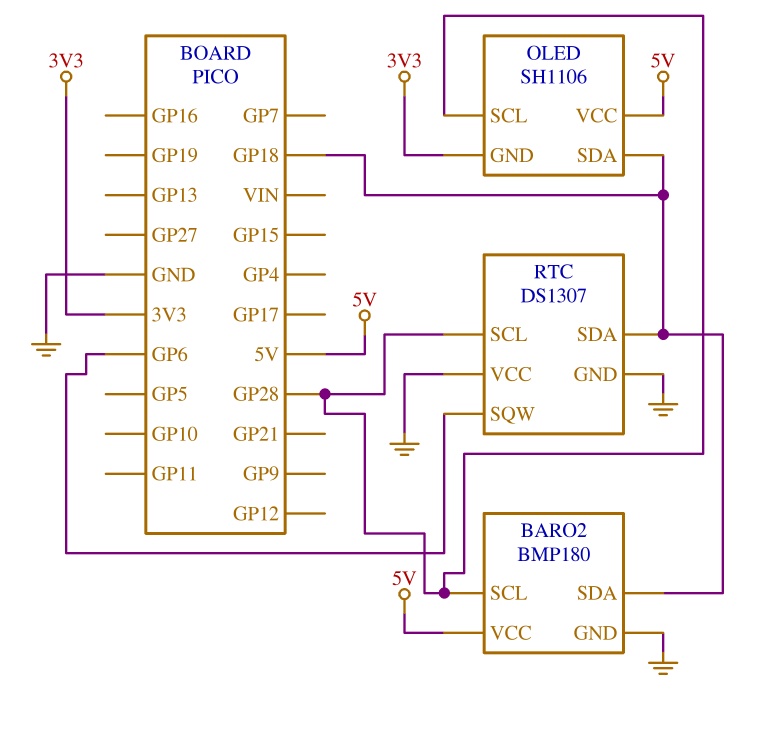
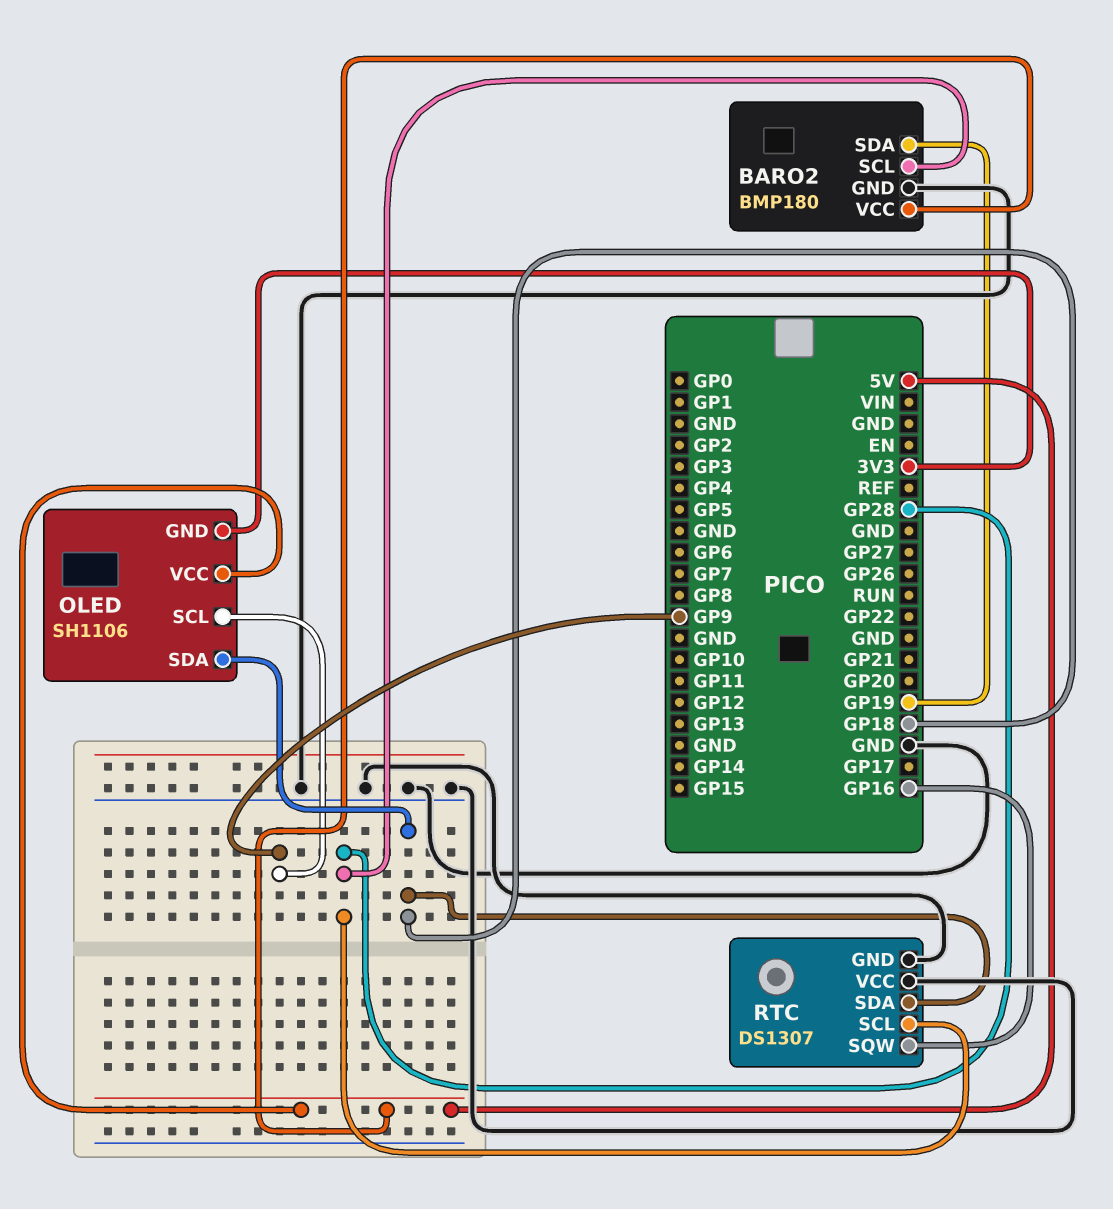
BARO2 pin SDA: GP18 -> GP19
OLED pin SCL: GP28 -> GP9
RTC pin SQW: GP6 -> GP16

